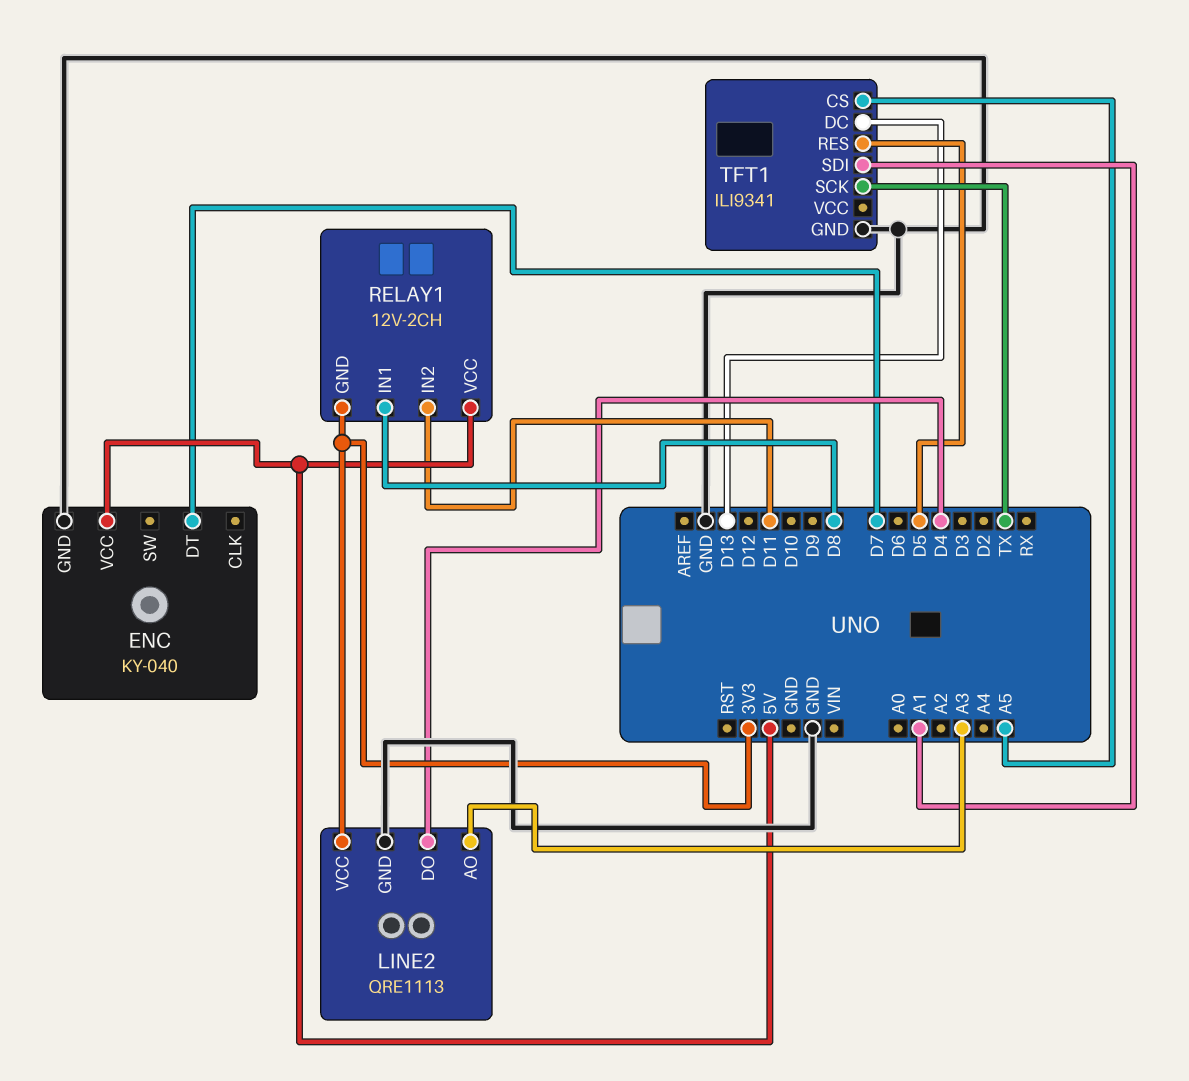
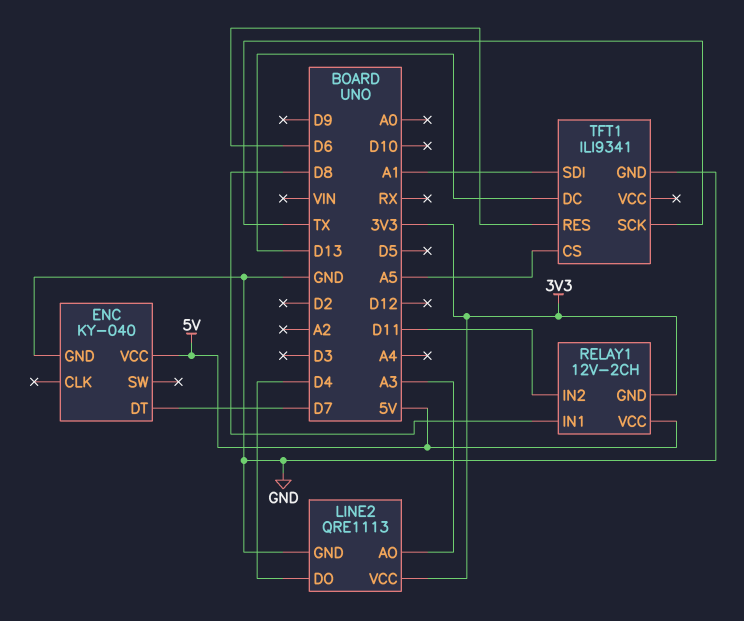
TFT1 pin RES: D5 -> D6

